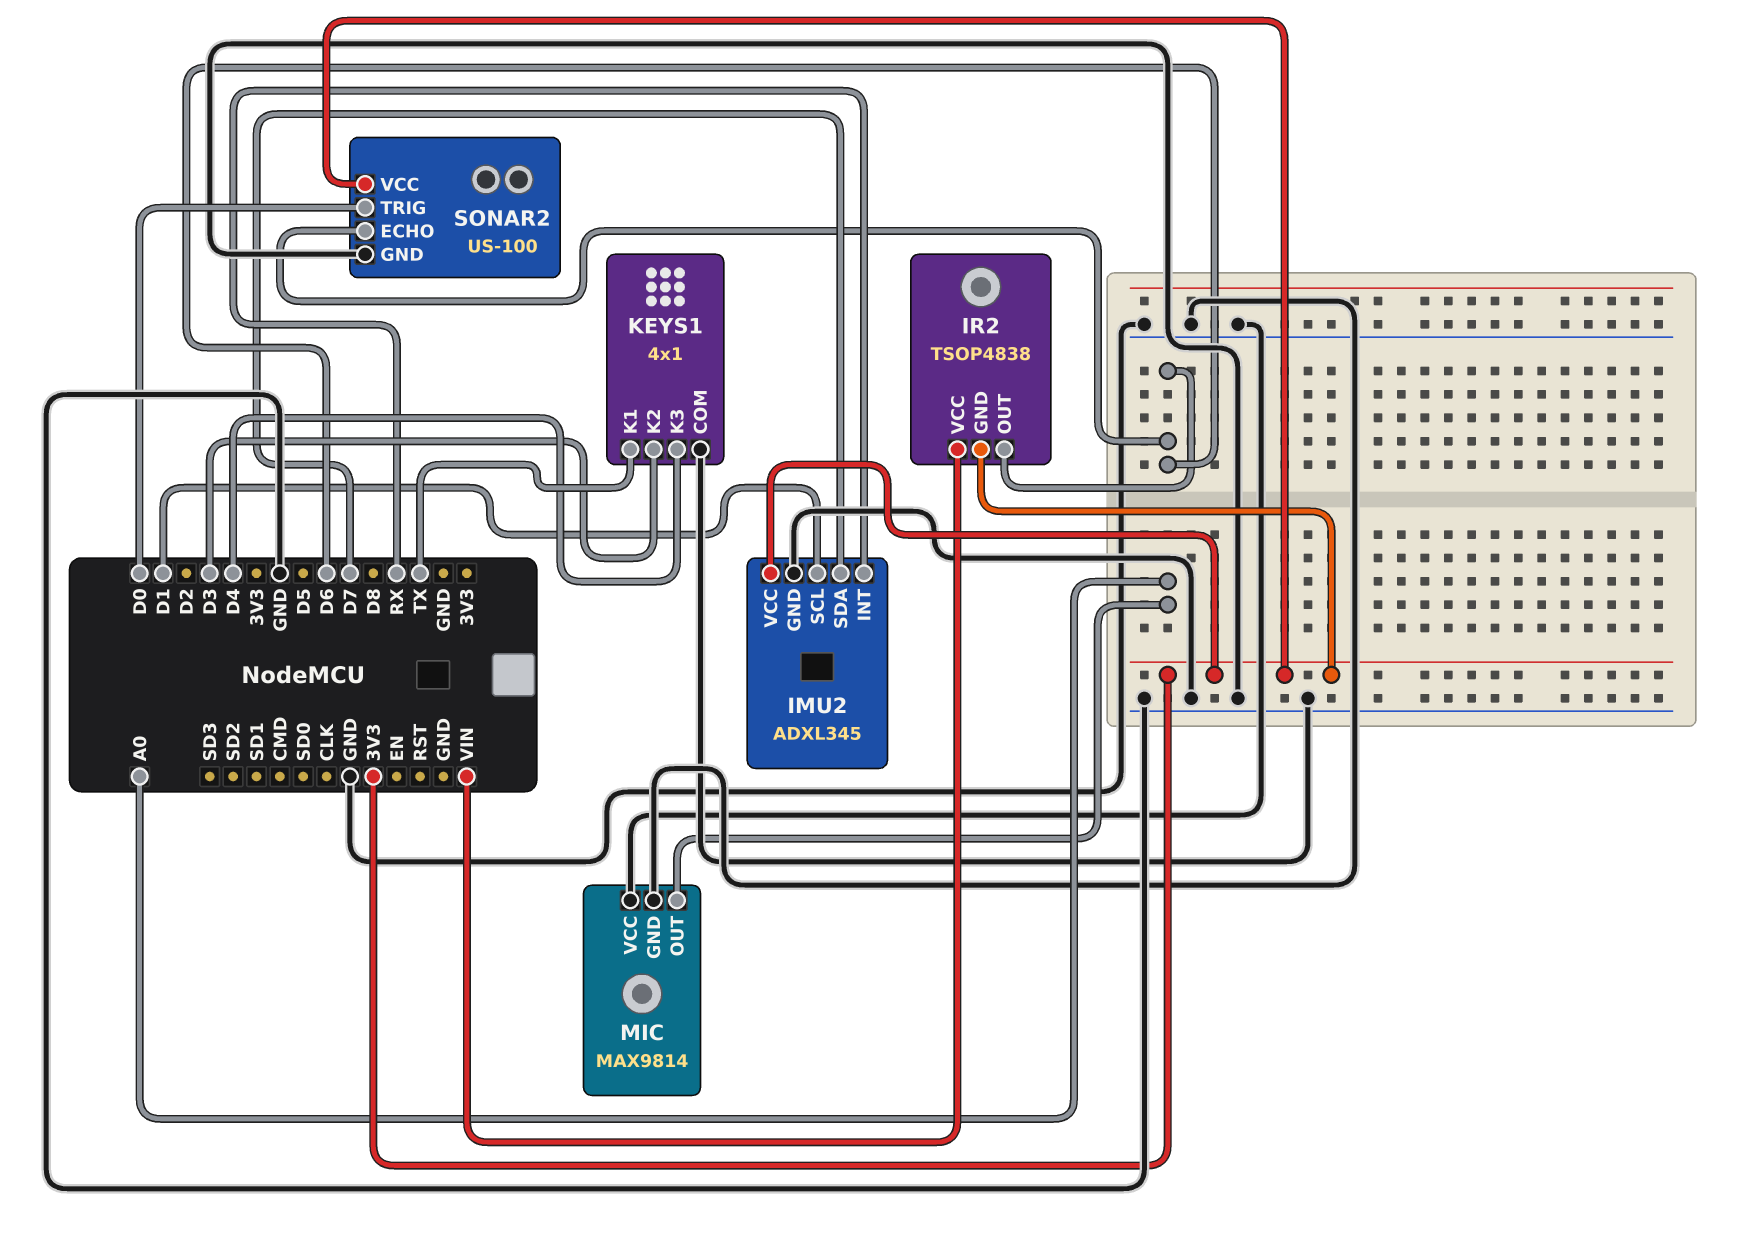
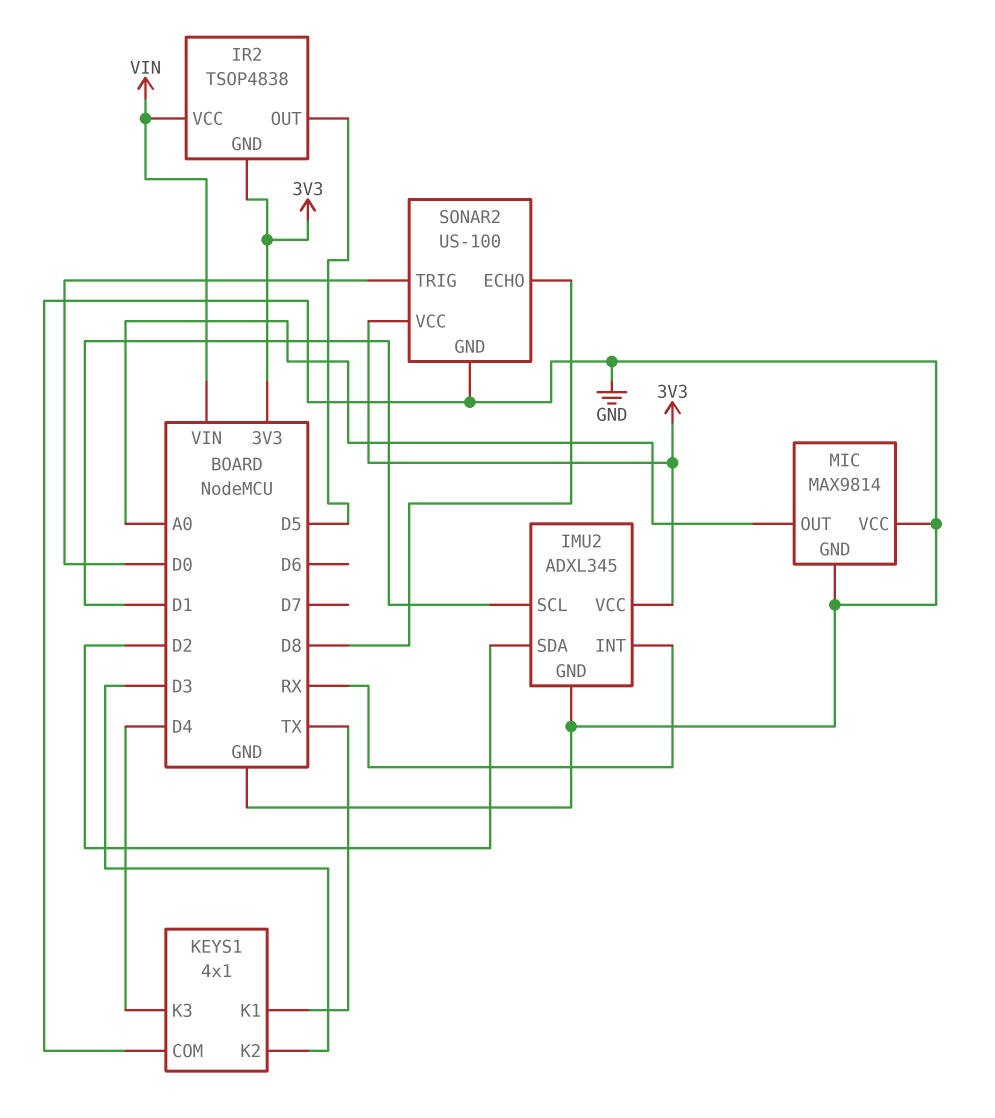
IMU2 pin SDA: D7 -> D2
IR2 pin OUT: D6 -> D5
SONAR2 pin ECHO: D6 -> D8

